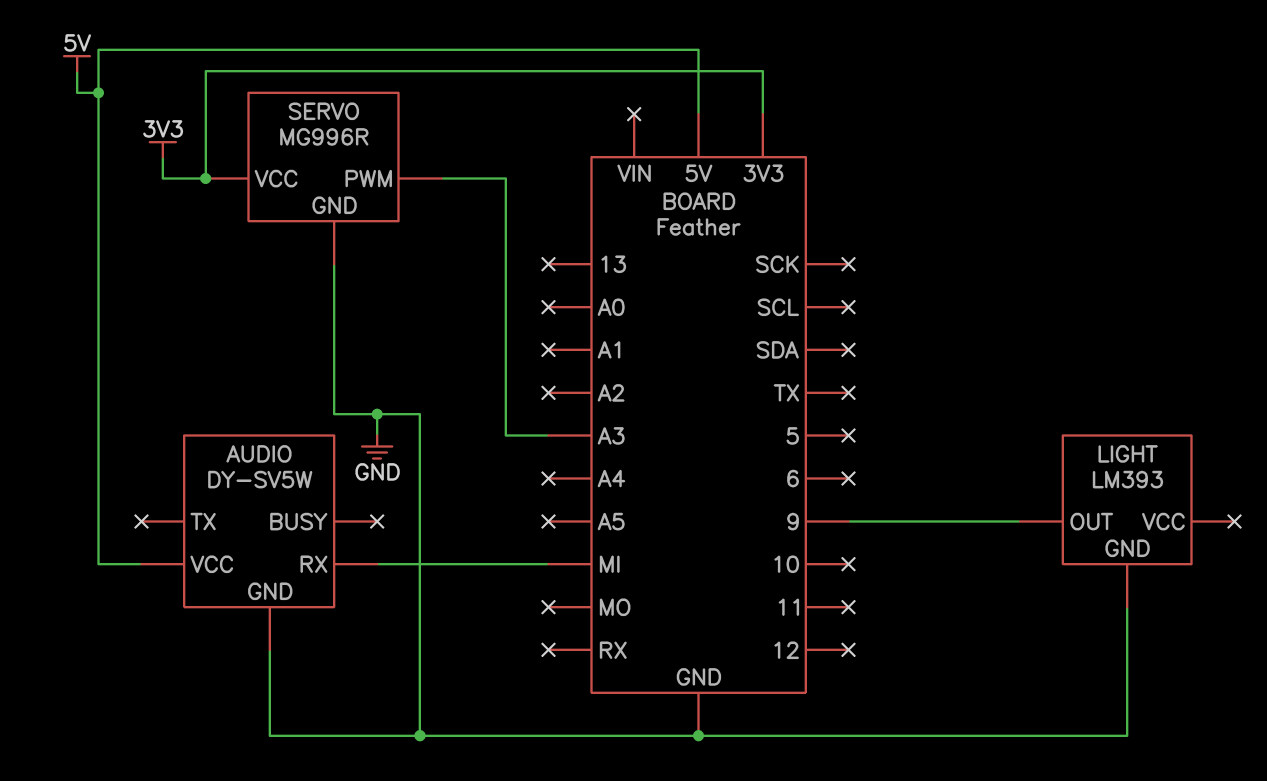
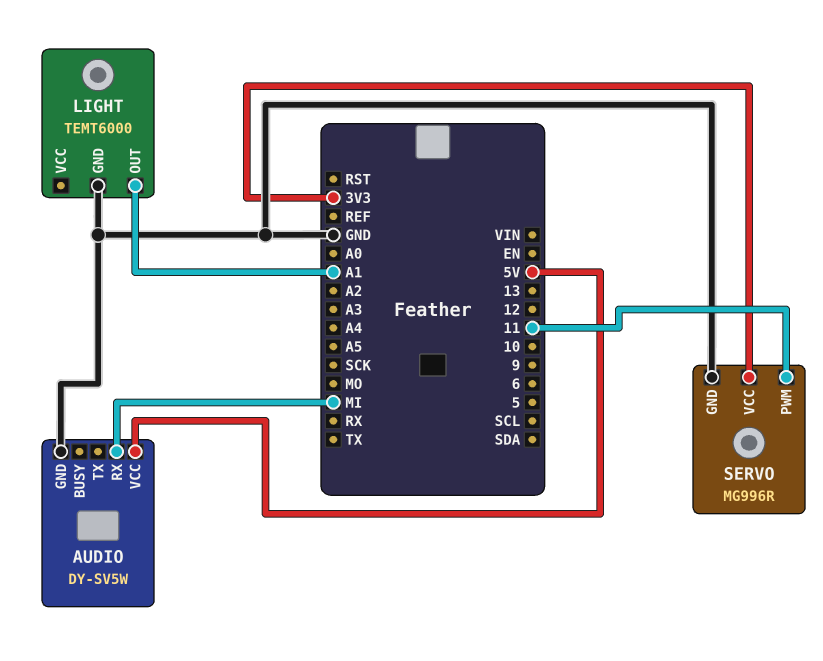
LIGHT: LM393 -> TEMT6000
LIGHT pin OUT: 9 -> A1
SERVO pin PWM: A3 -> 11

